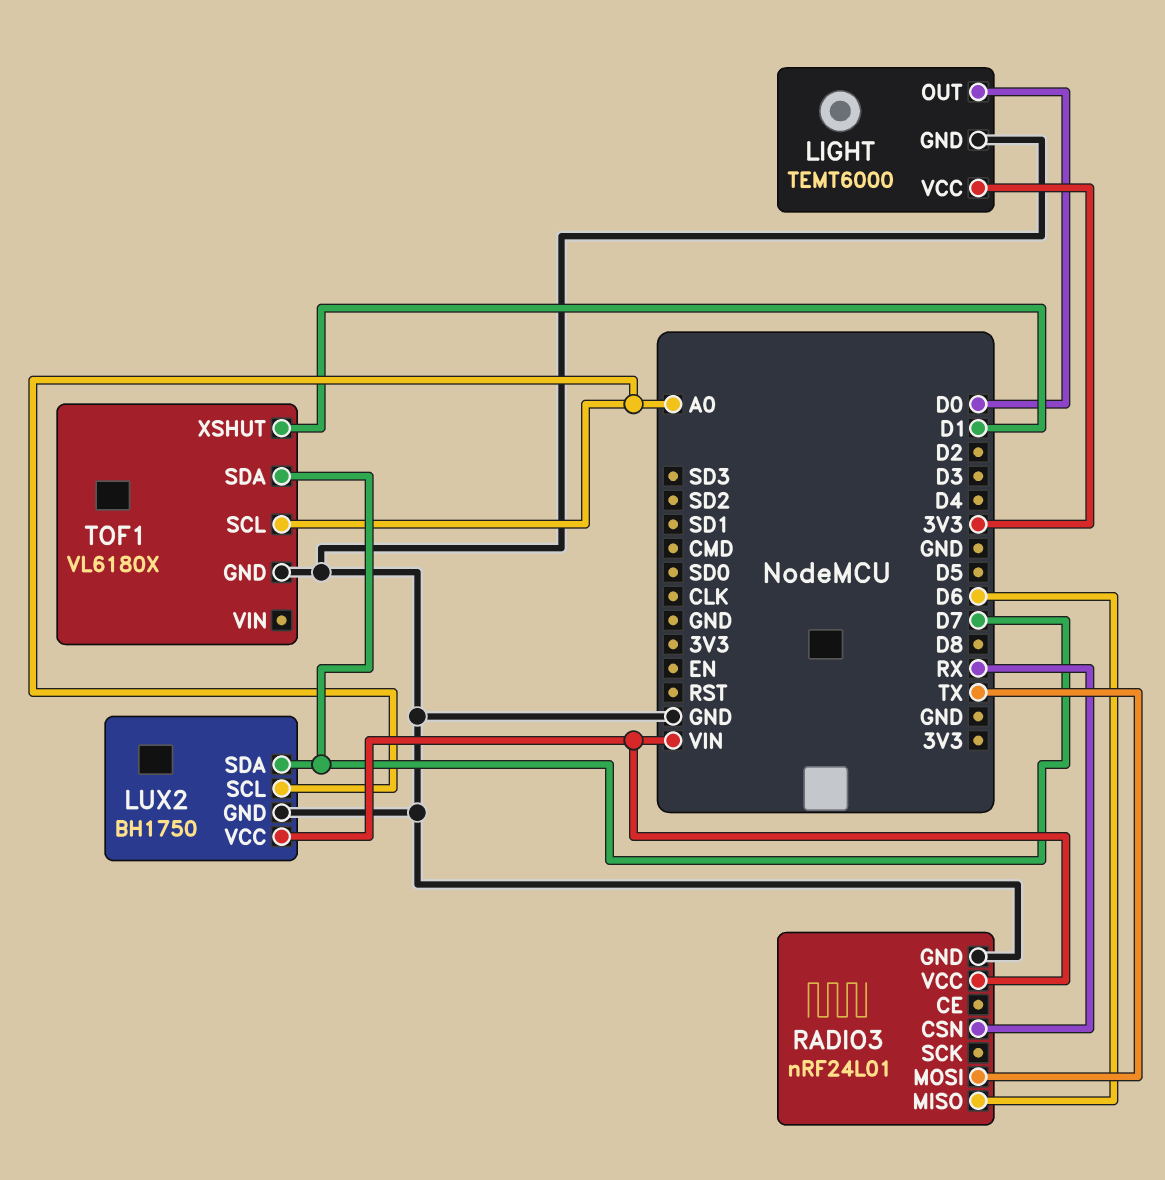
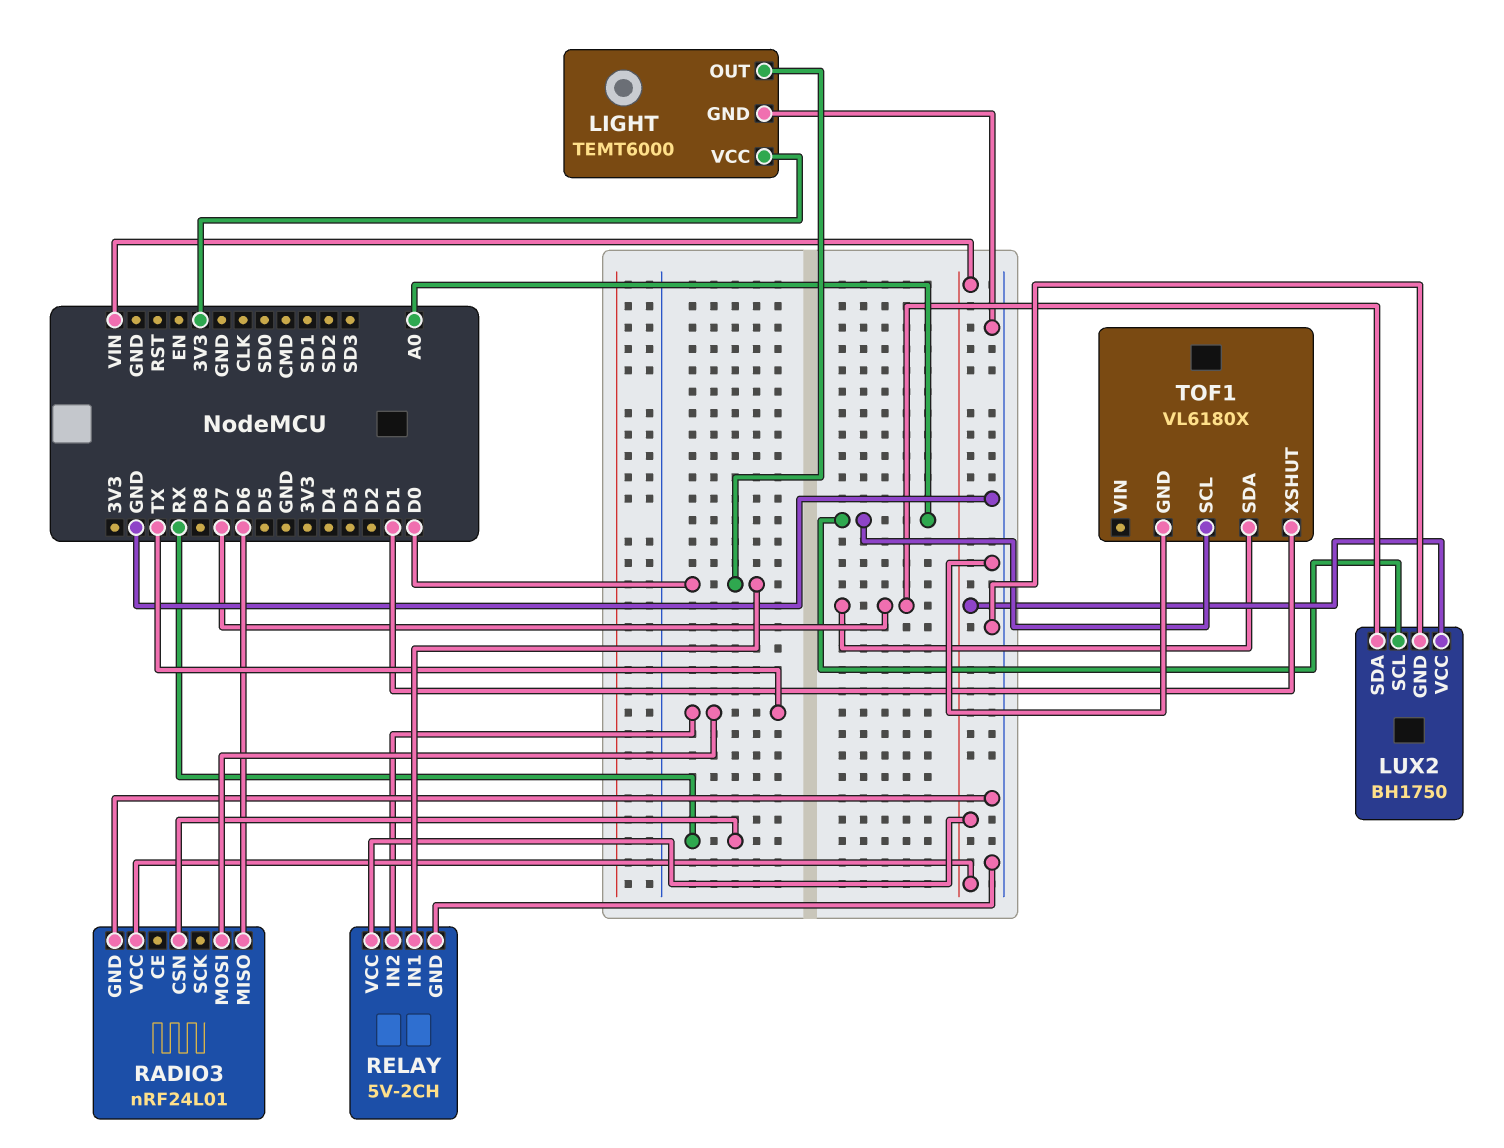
RELAY: none -> 5V-2CH
RELAY pin GND: none -> GND
RELAY pin IN1: none -> D0
RELAY pin IN2: none -> TX
RELAY pin VCC: none -> VIN

